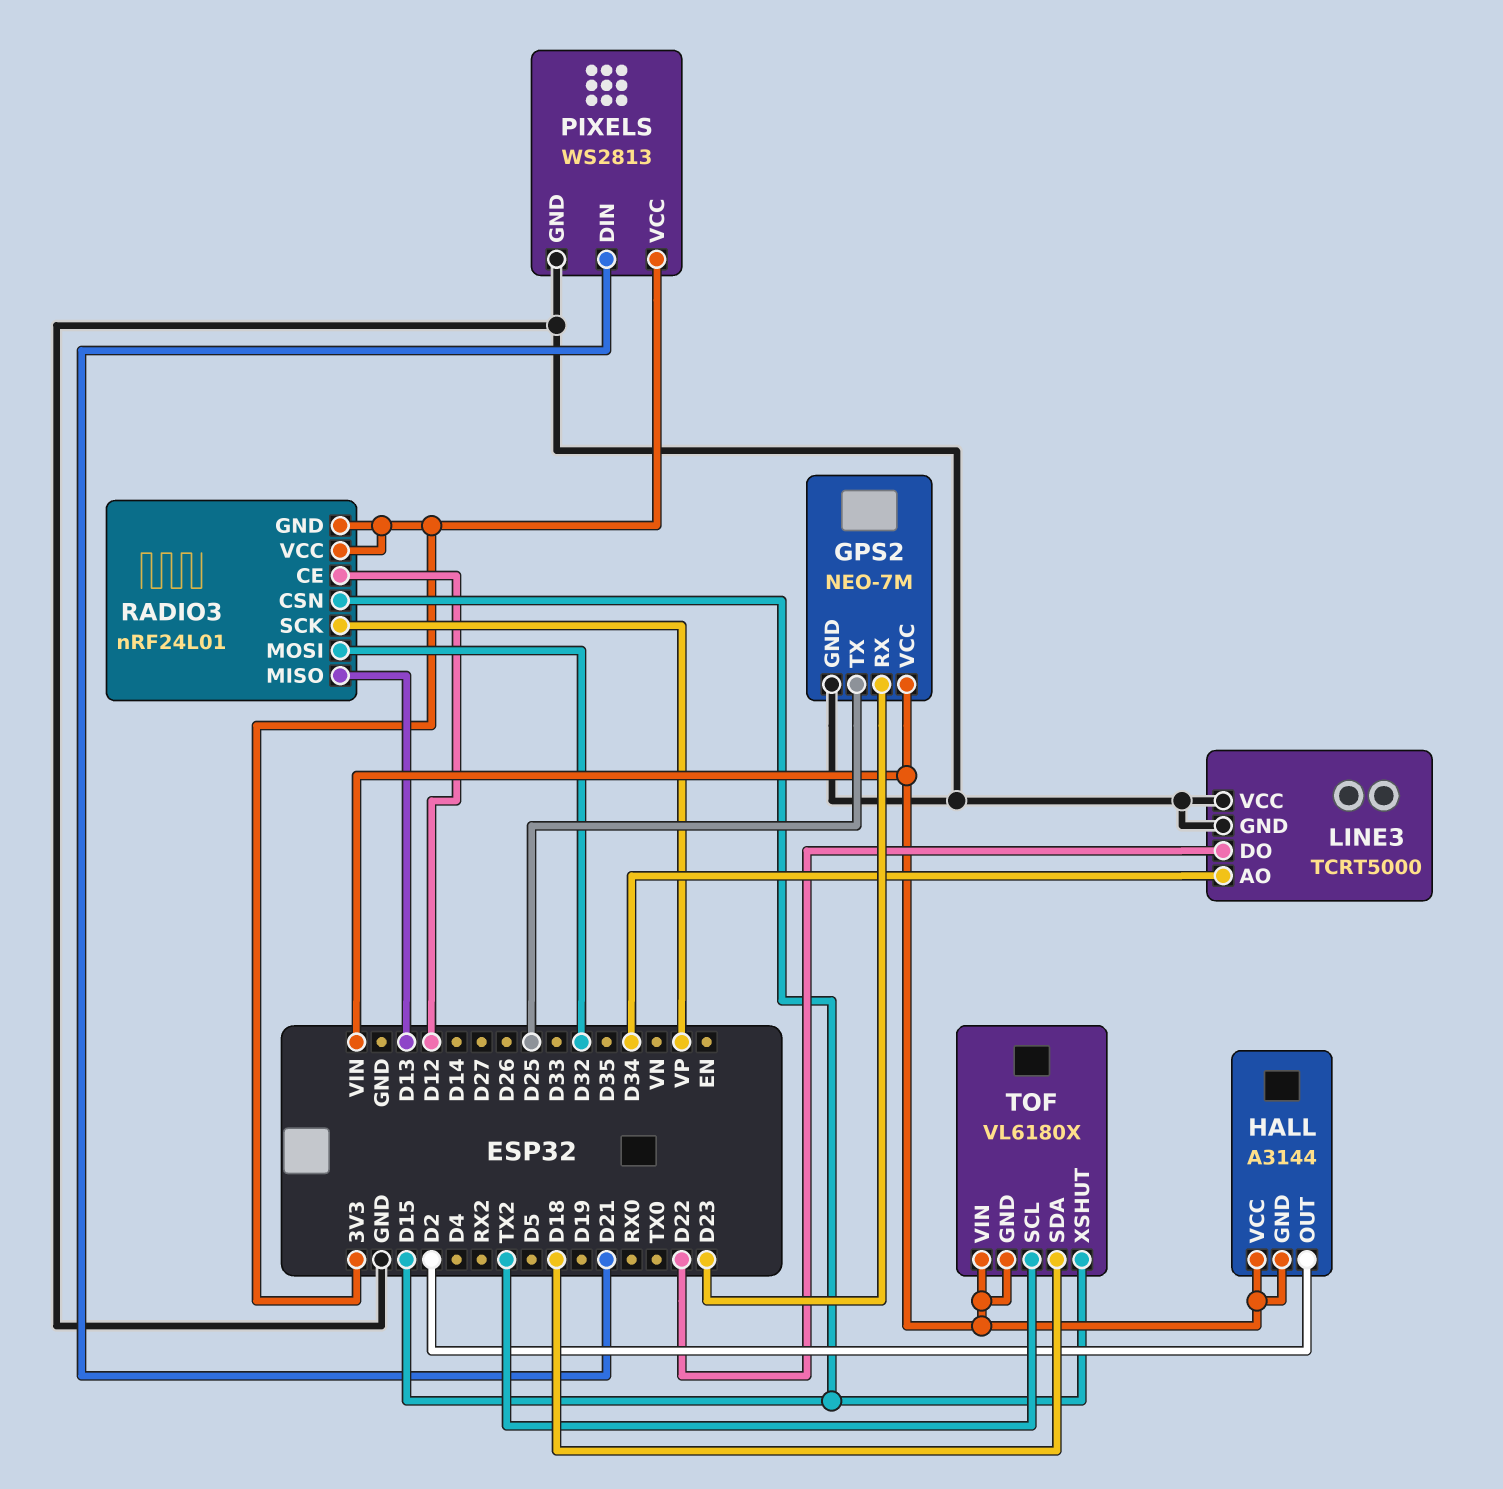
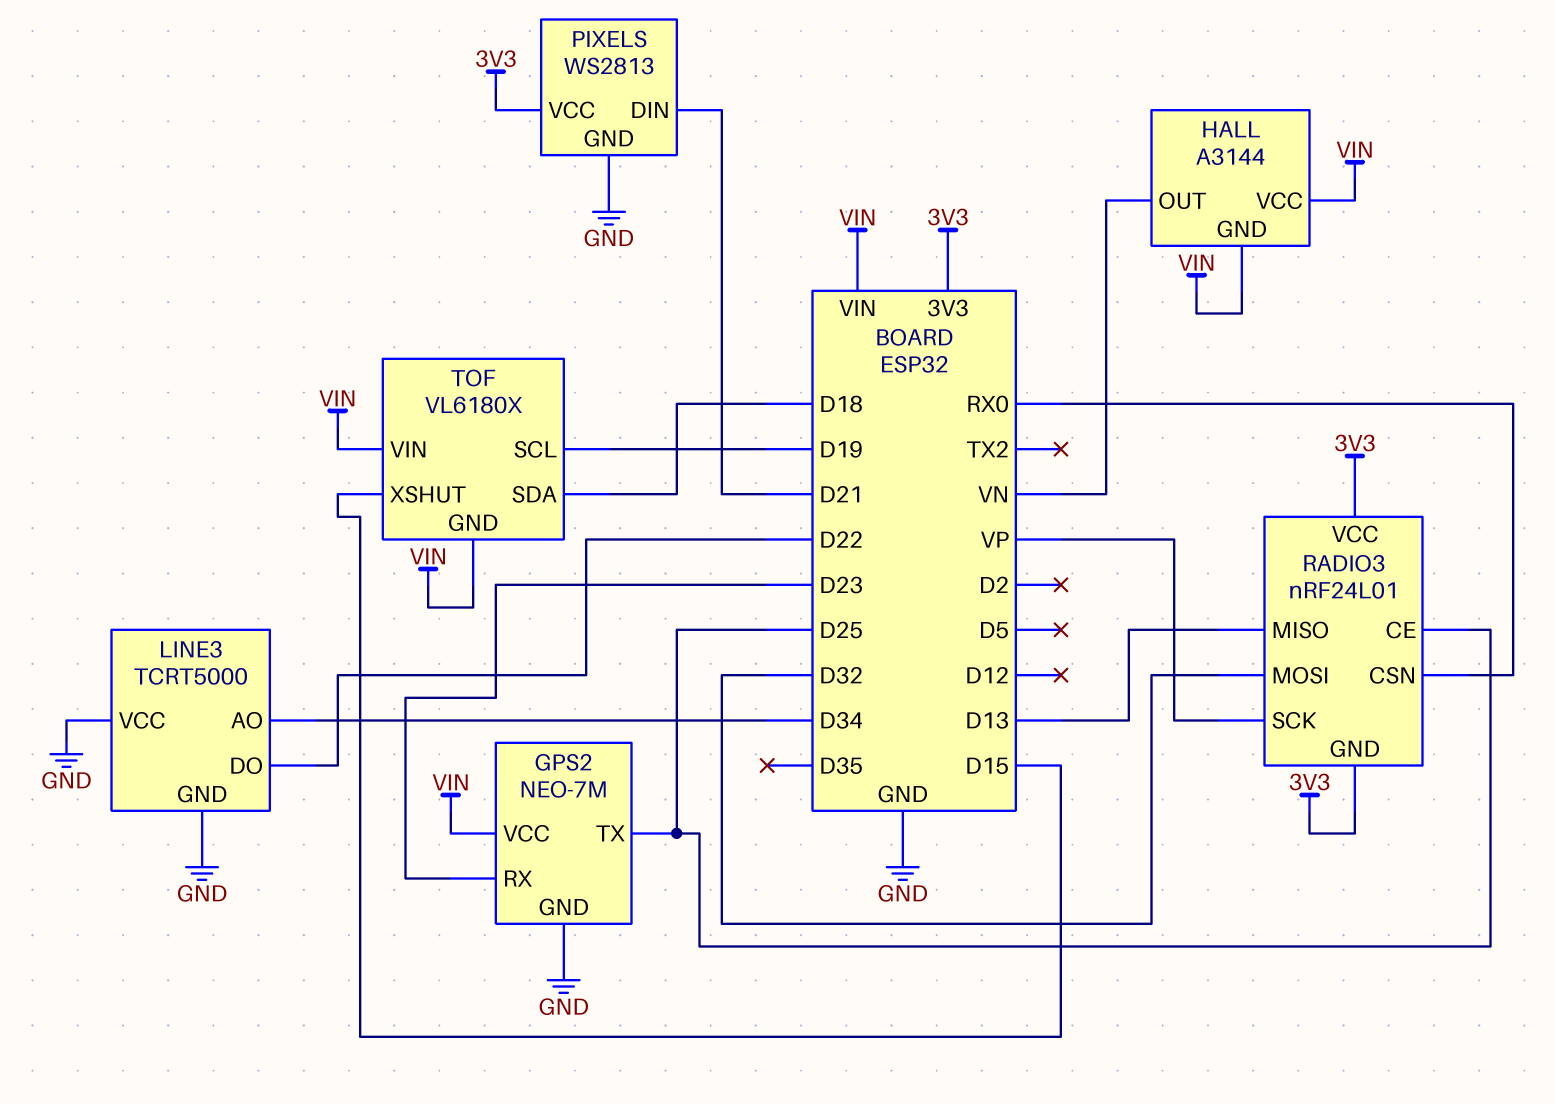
HALL pin OUT: D2 -> VN
RADIO3 pin CE: D12 -> D25
RADIO3 pin CSN: D15 -> RX0
TOF pin SCL: TX2 -> D19

